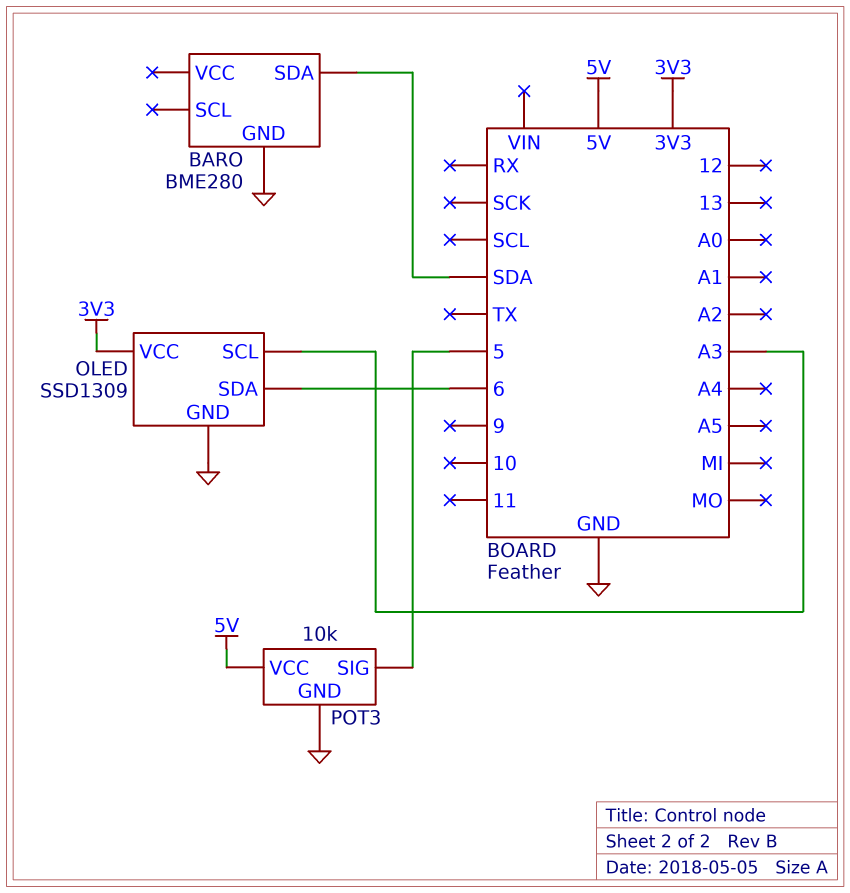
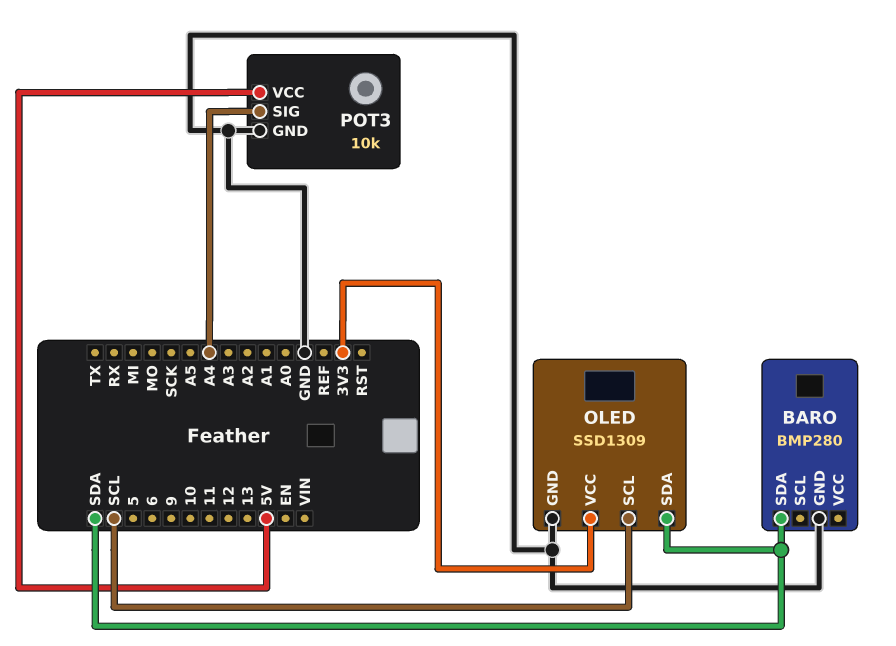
BARO: BME280 -> BMP280
OLED pin SCL: A3 -> SCL
OLED pin SDA: 6 -> SDA
POT3 pin SIG: 5 -> A4

